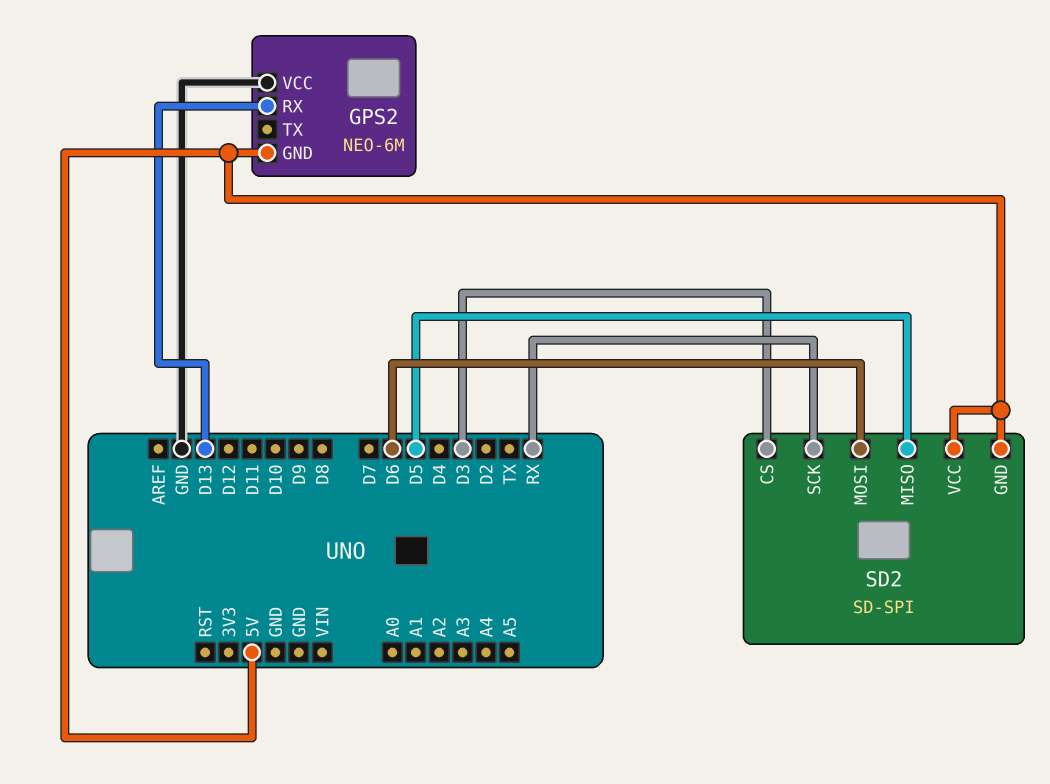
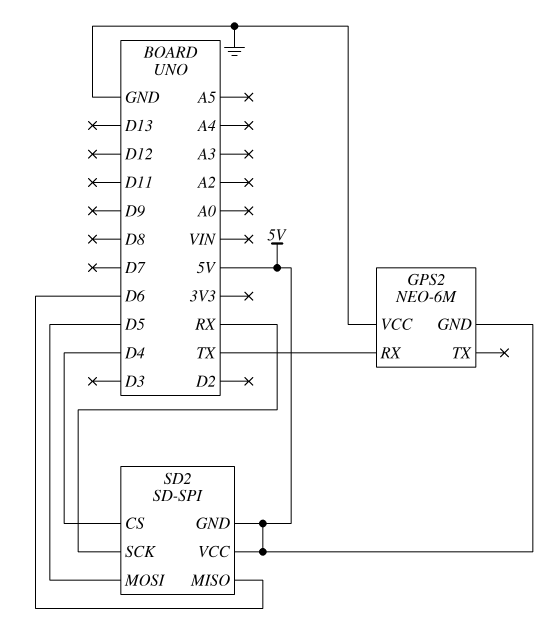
GPS2 pin RX: D13 -> TX
SD2 pin CS: D3 -> D4
SD2 pin MISO: D5 -> D6
SD2 pin MOSI: D6 -> D5

